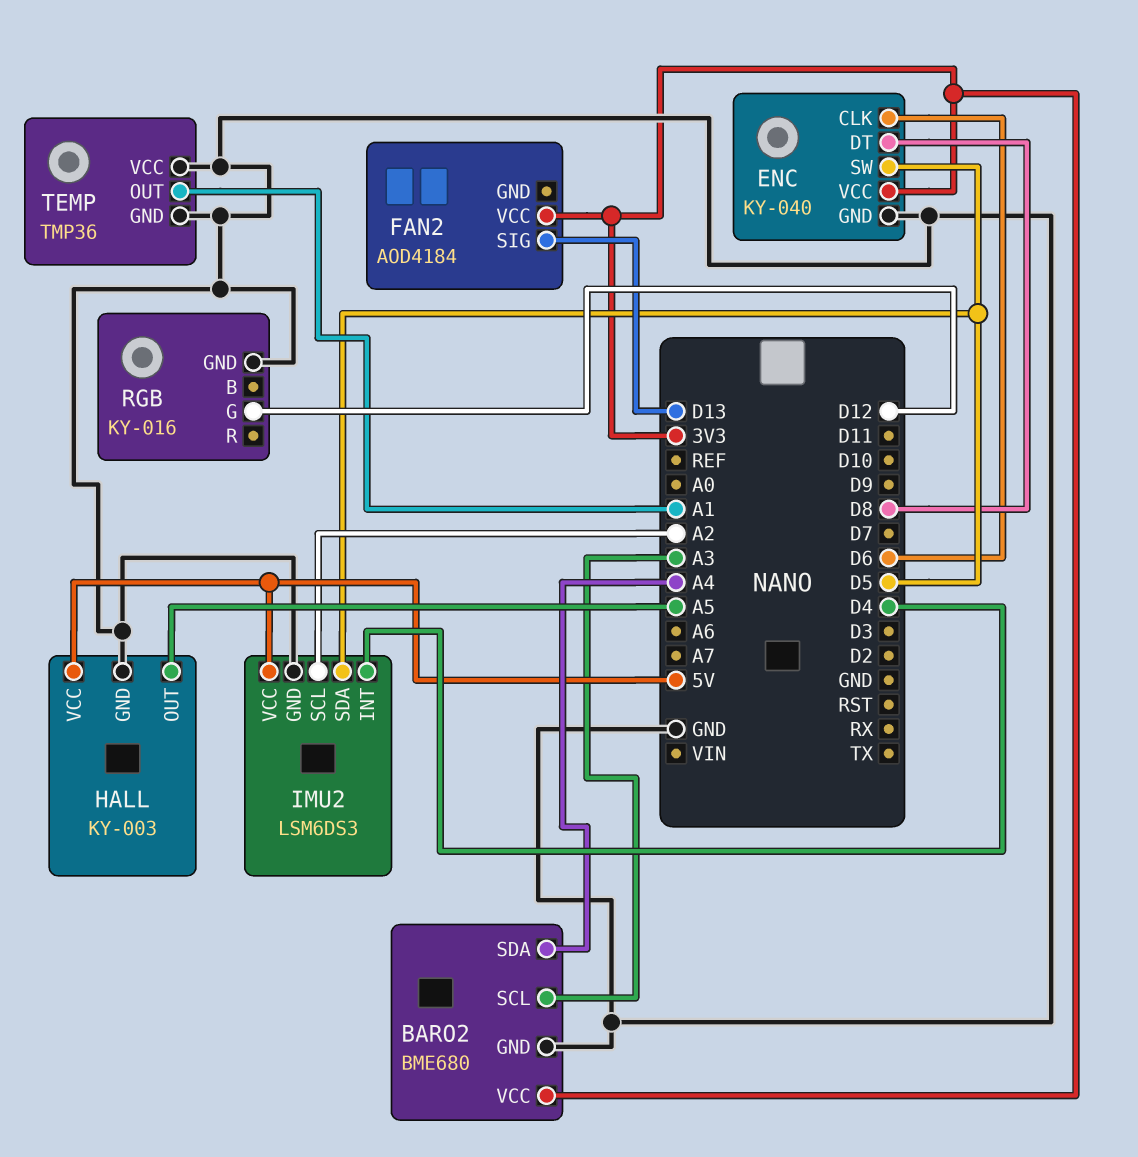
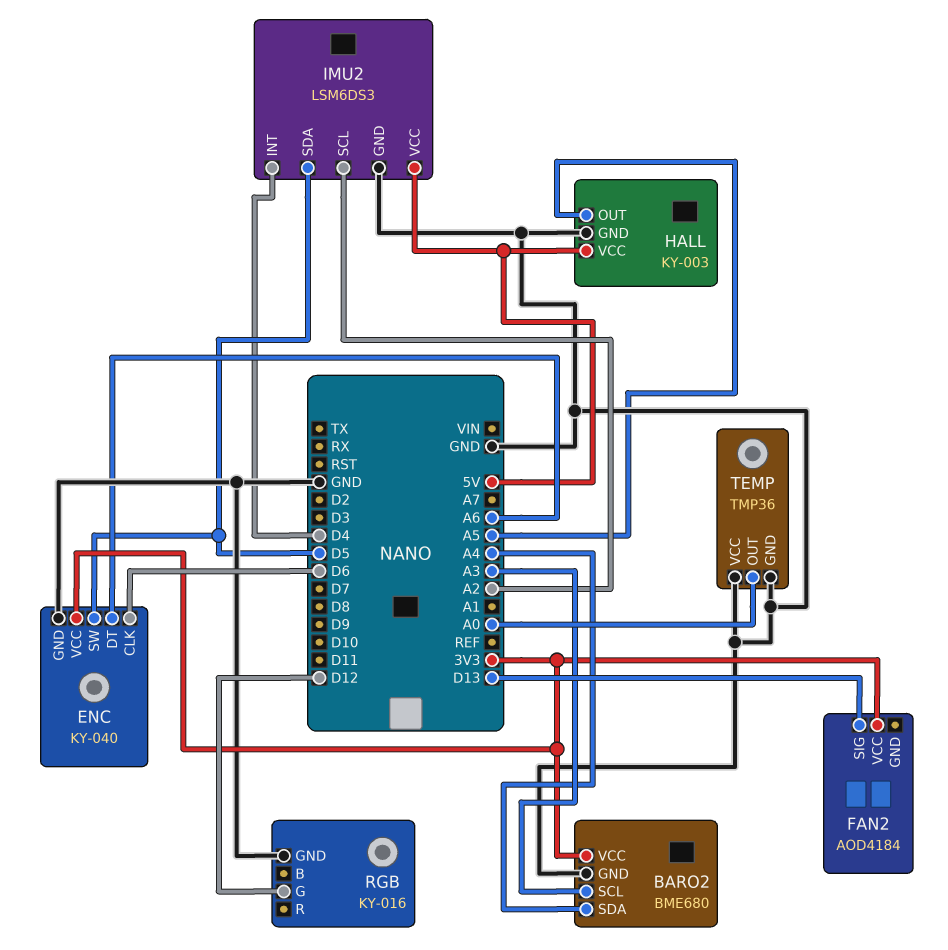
ENC pin DT: D8 -> A6
TEMP pin OUT: A1 -> A0

